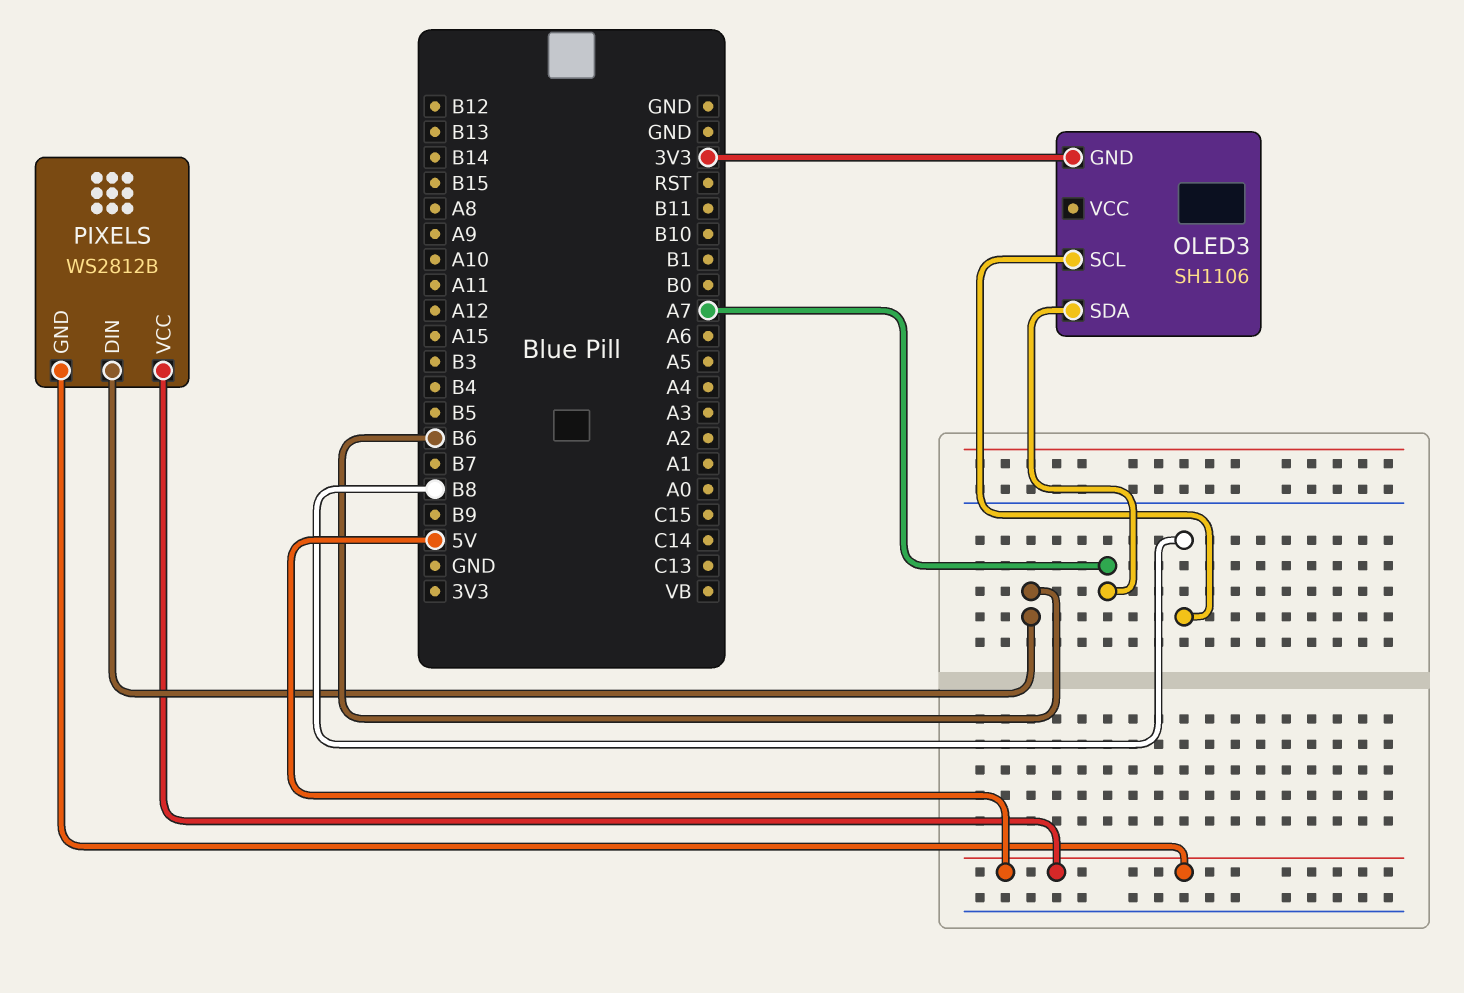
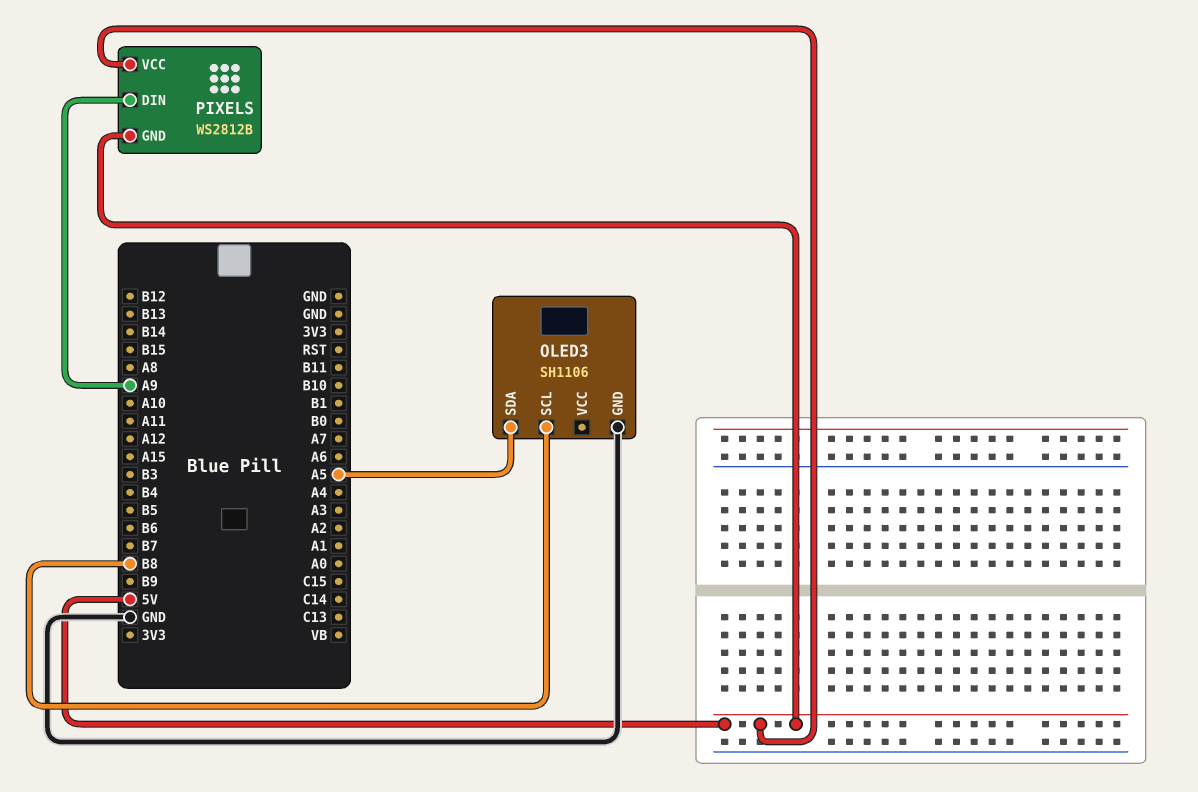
OLED3 pin GND: 3V3 -> GND
OLED3 pin SDA: A7 -> A5
PIXELS pin DIN: B6 -> A9

